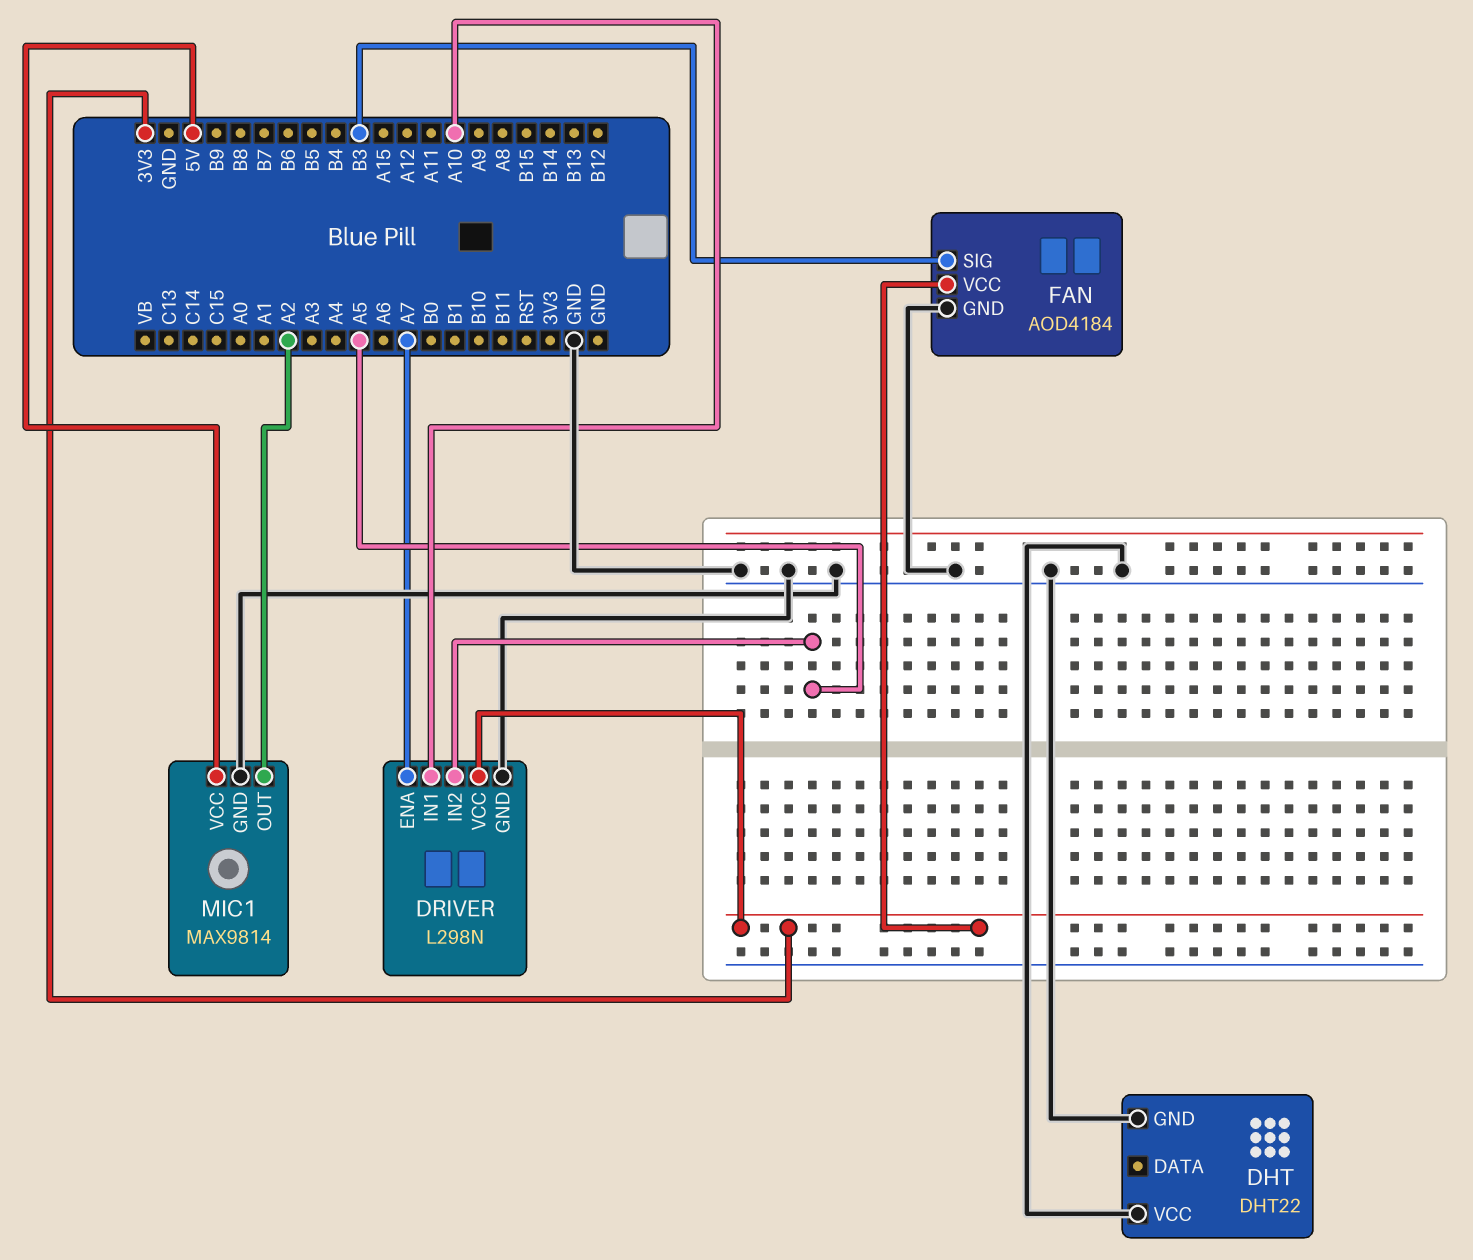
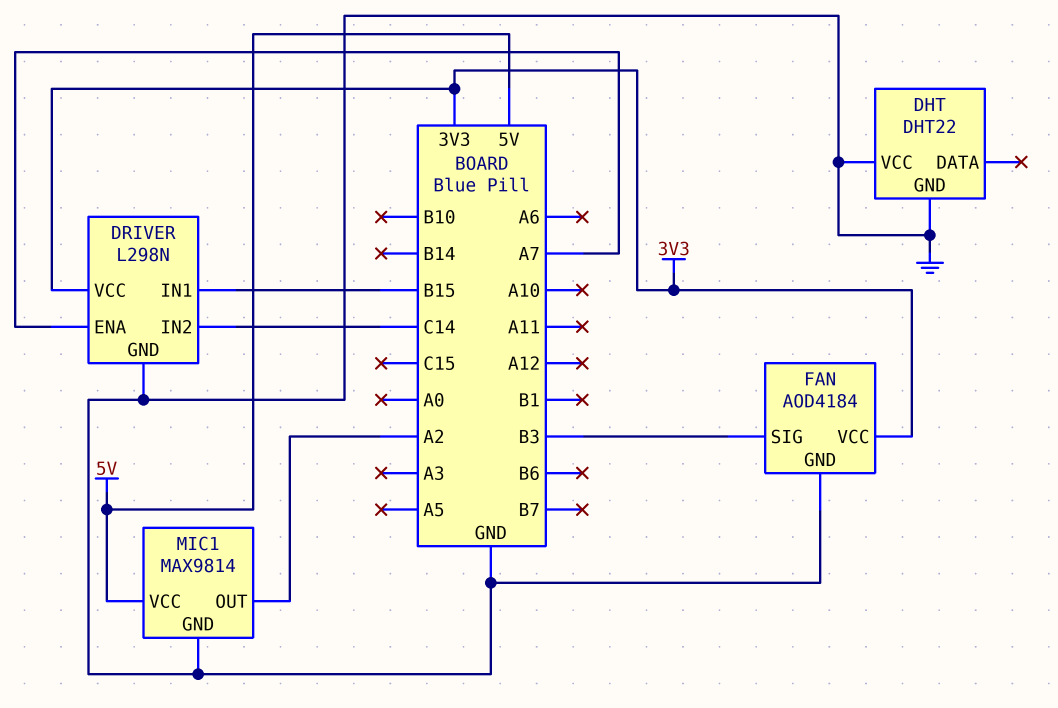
DRIVER pin IN1: A10 -> B15
DRIVER pin IN2: A5 -> C14

